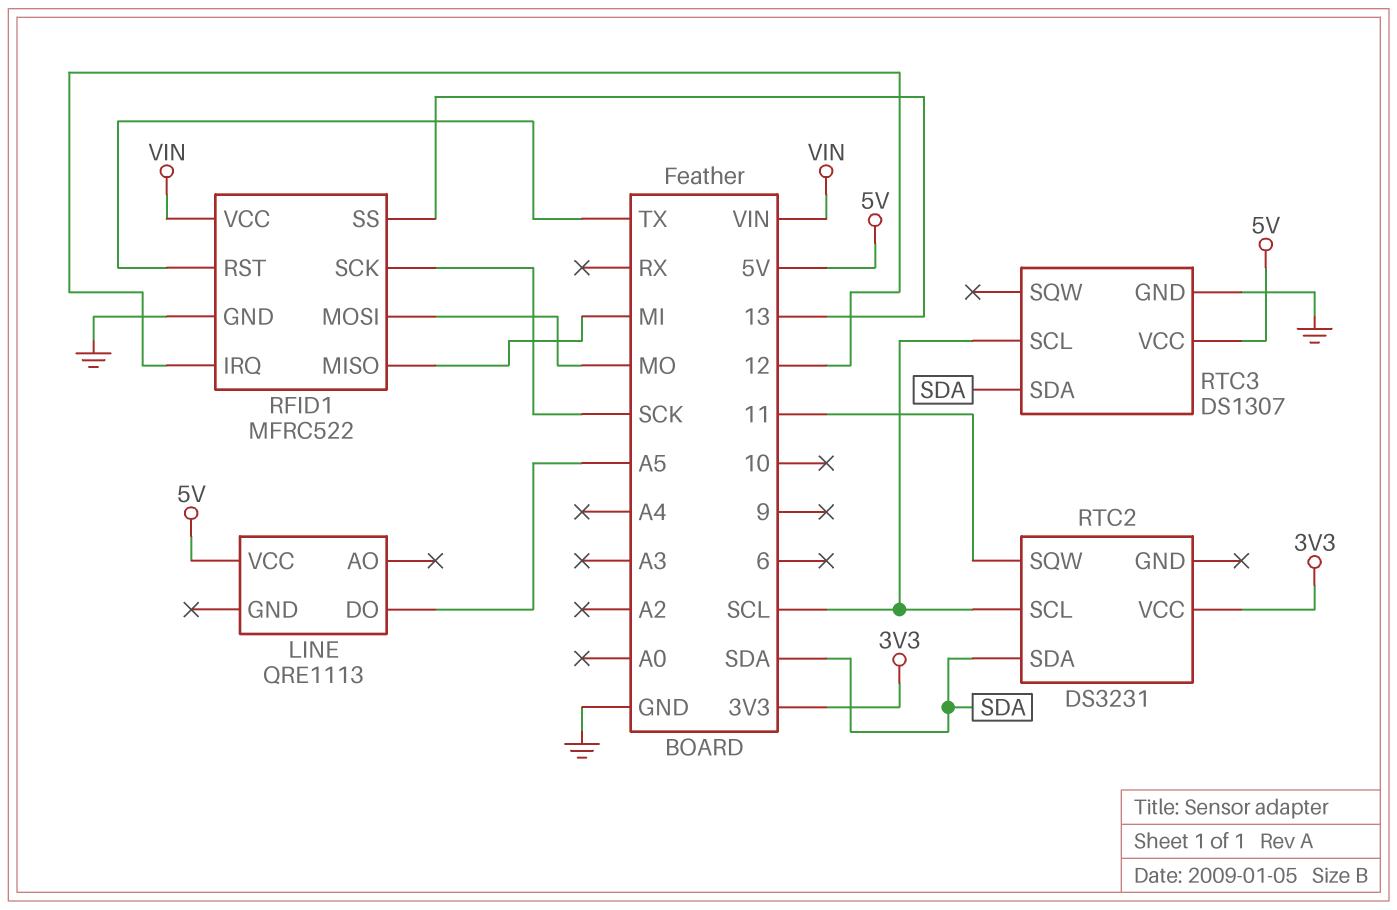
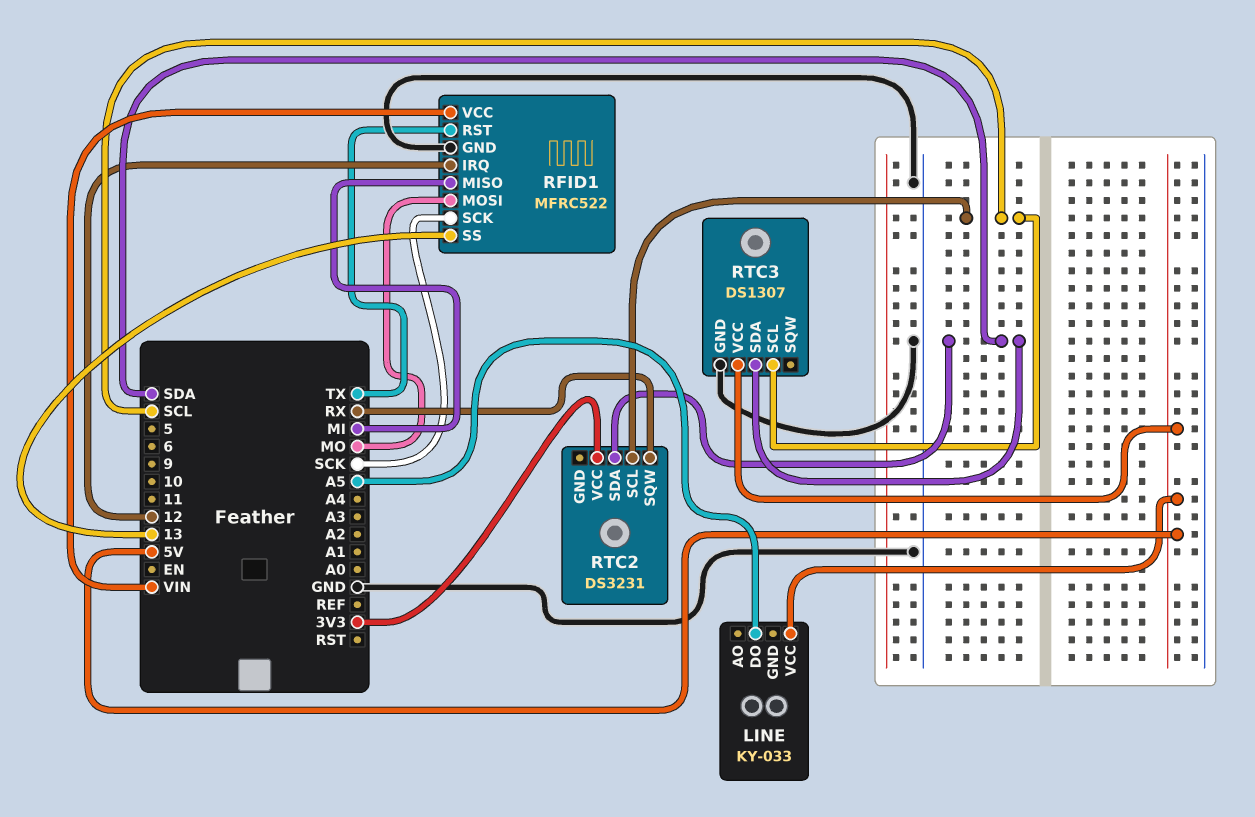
LINE: QRE1113 -> KY-033
RTC2 pin SQW: 11 -> RX

